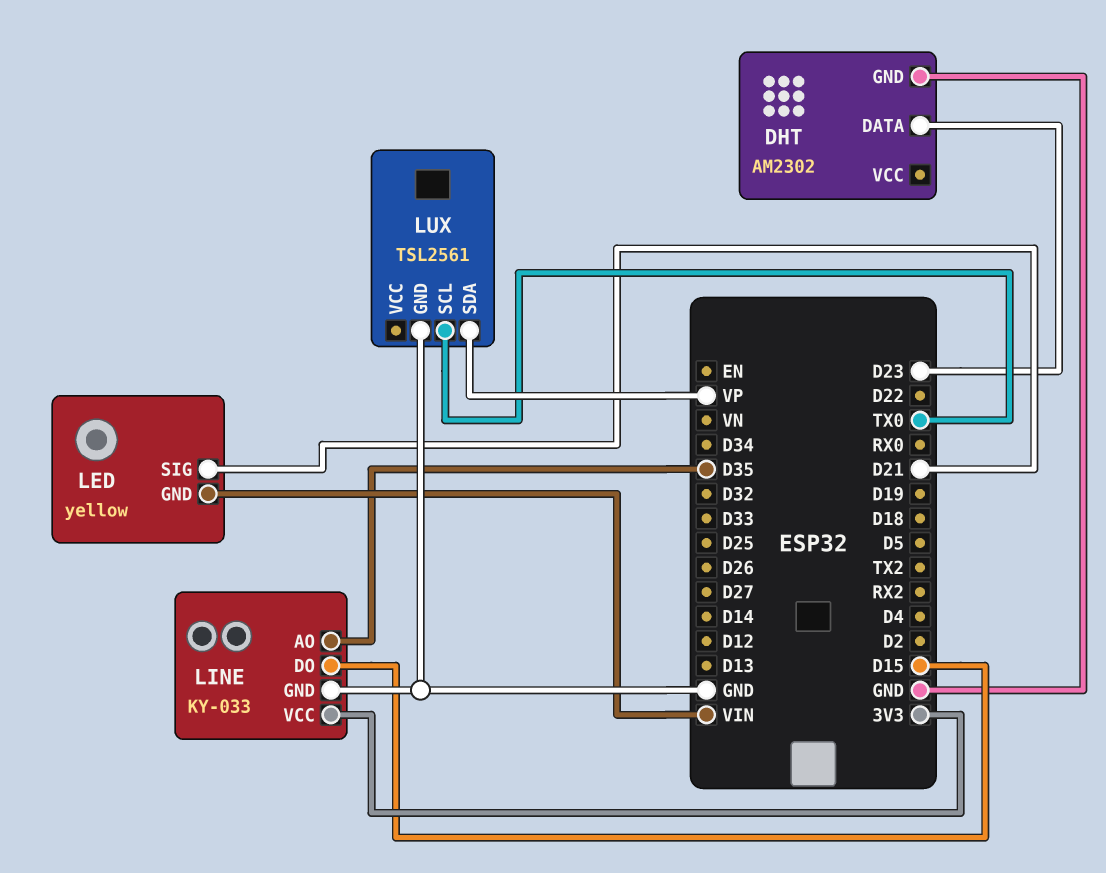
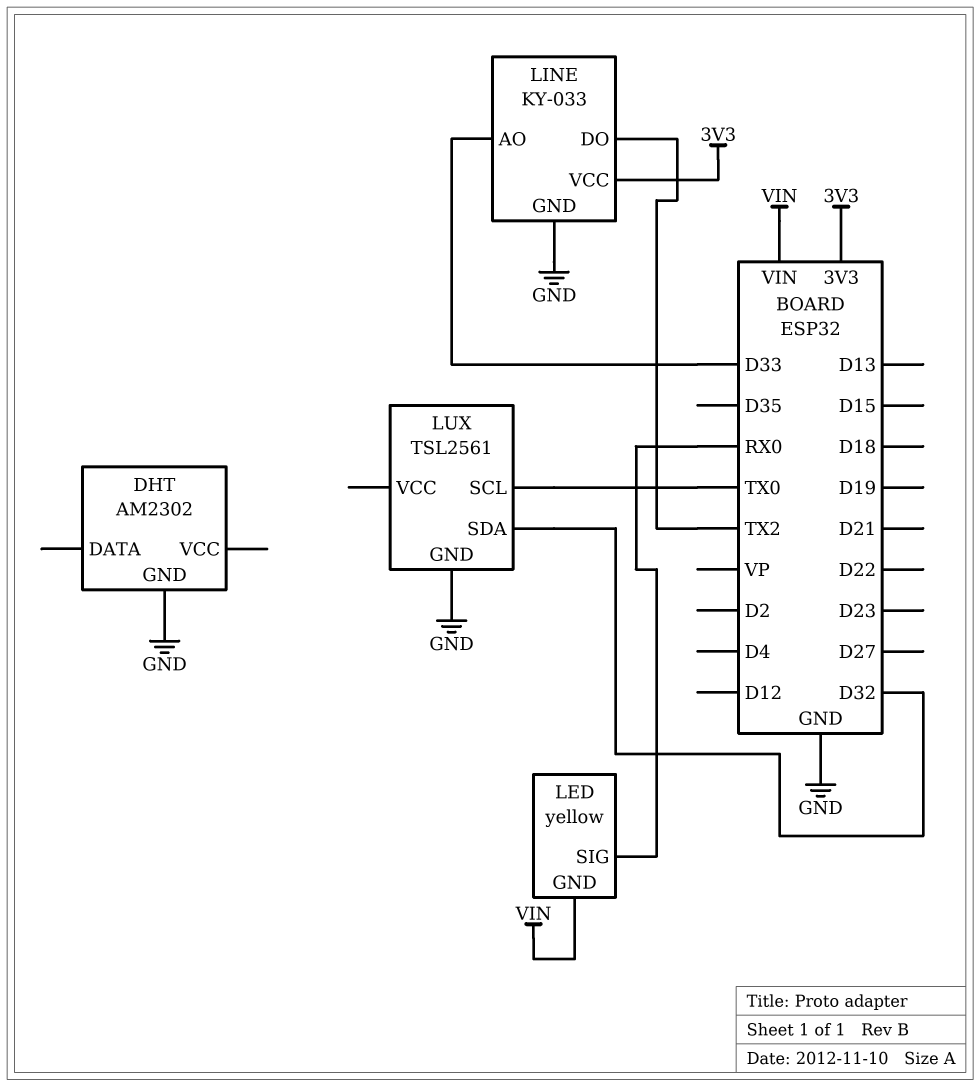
DHT pin DATA: D23 -> none
LED pin SIG: D21 -> RX0
LINE pin AO: D35 -> D33
LINE pin DO: D15 -> TX2
LUX pin SDA: VP -> D32

